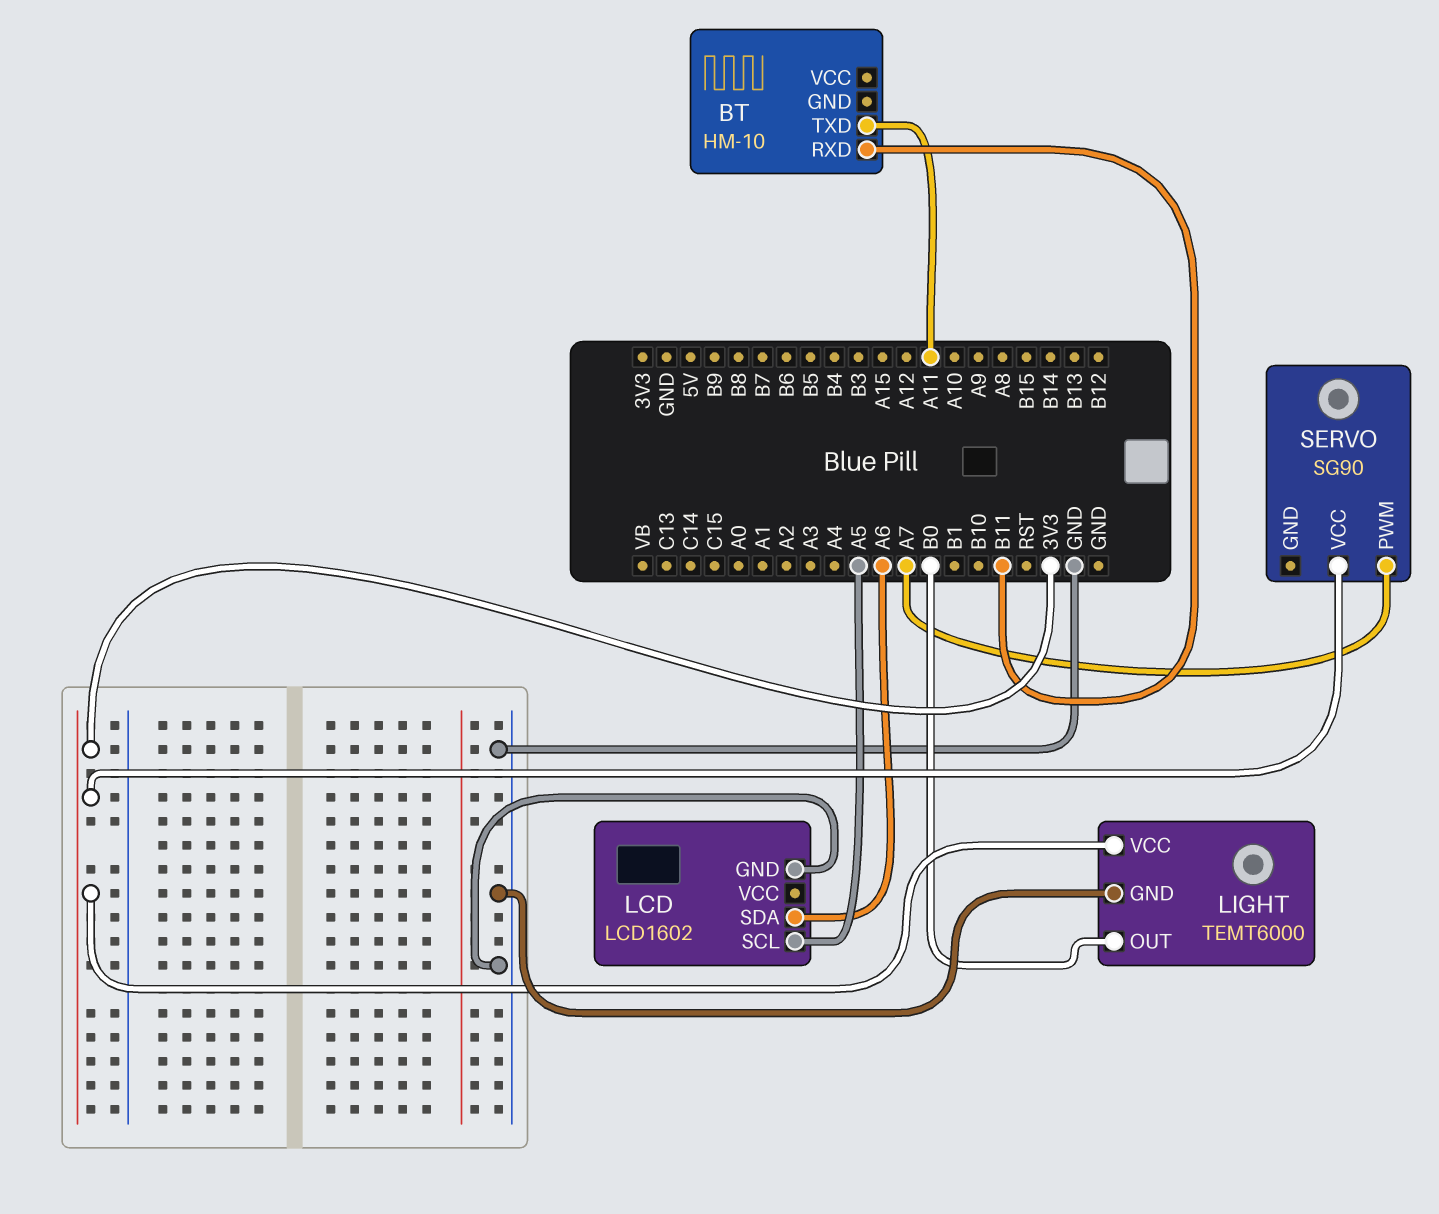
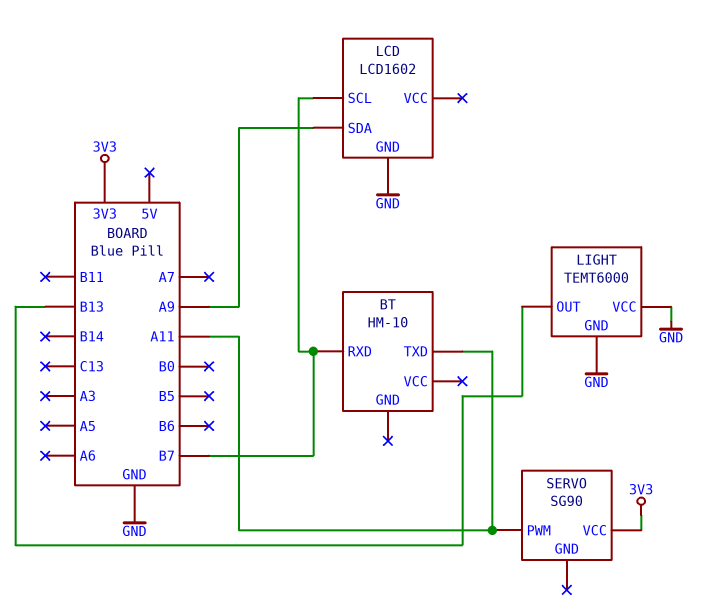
BT pin RXD: B11 -> B7
LCD pin SCL: A5 -> B7
LCD pin SDA: A6 -> A9
LIGHT pin OUT: B0 -> B13
LIGHT pin VCC: 3V3 -> GND
SERVO pin PWM: A7 -> A11

